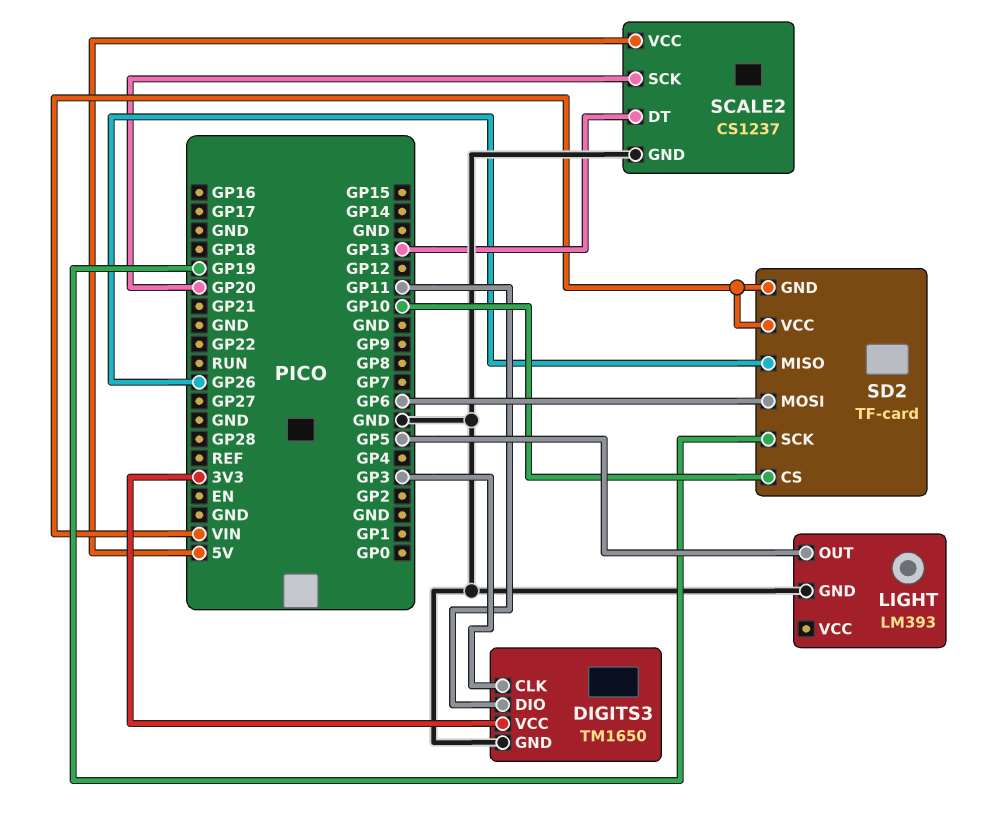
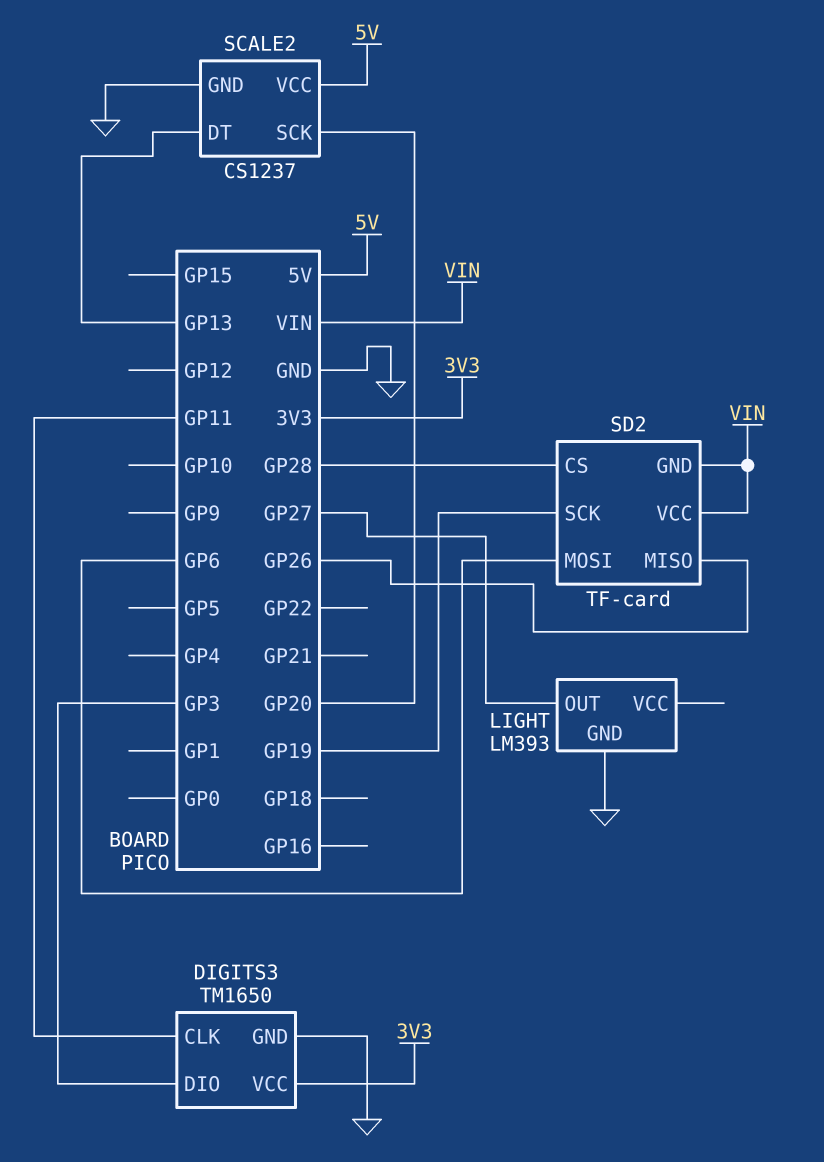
DIGITS3 pin CLK: GP3 -> GP11
DIGITS3 pin DIO: GP11 -> GP3
LIGHT pin OUT: GP5 -> GP27
SD2 pin CS: GP10 -> GP28

